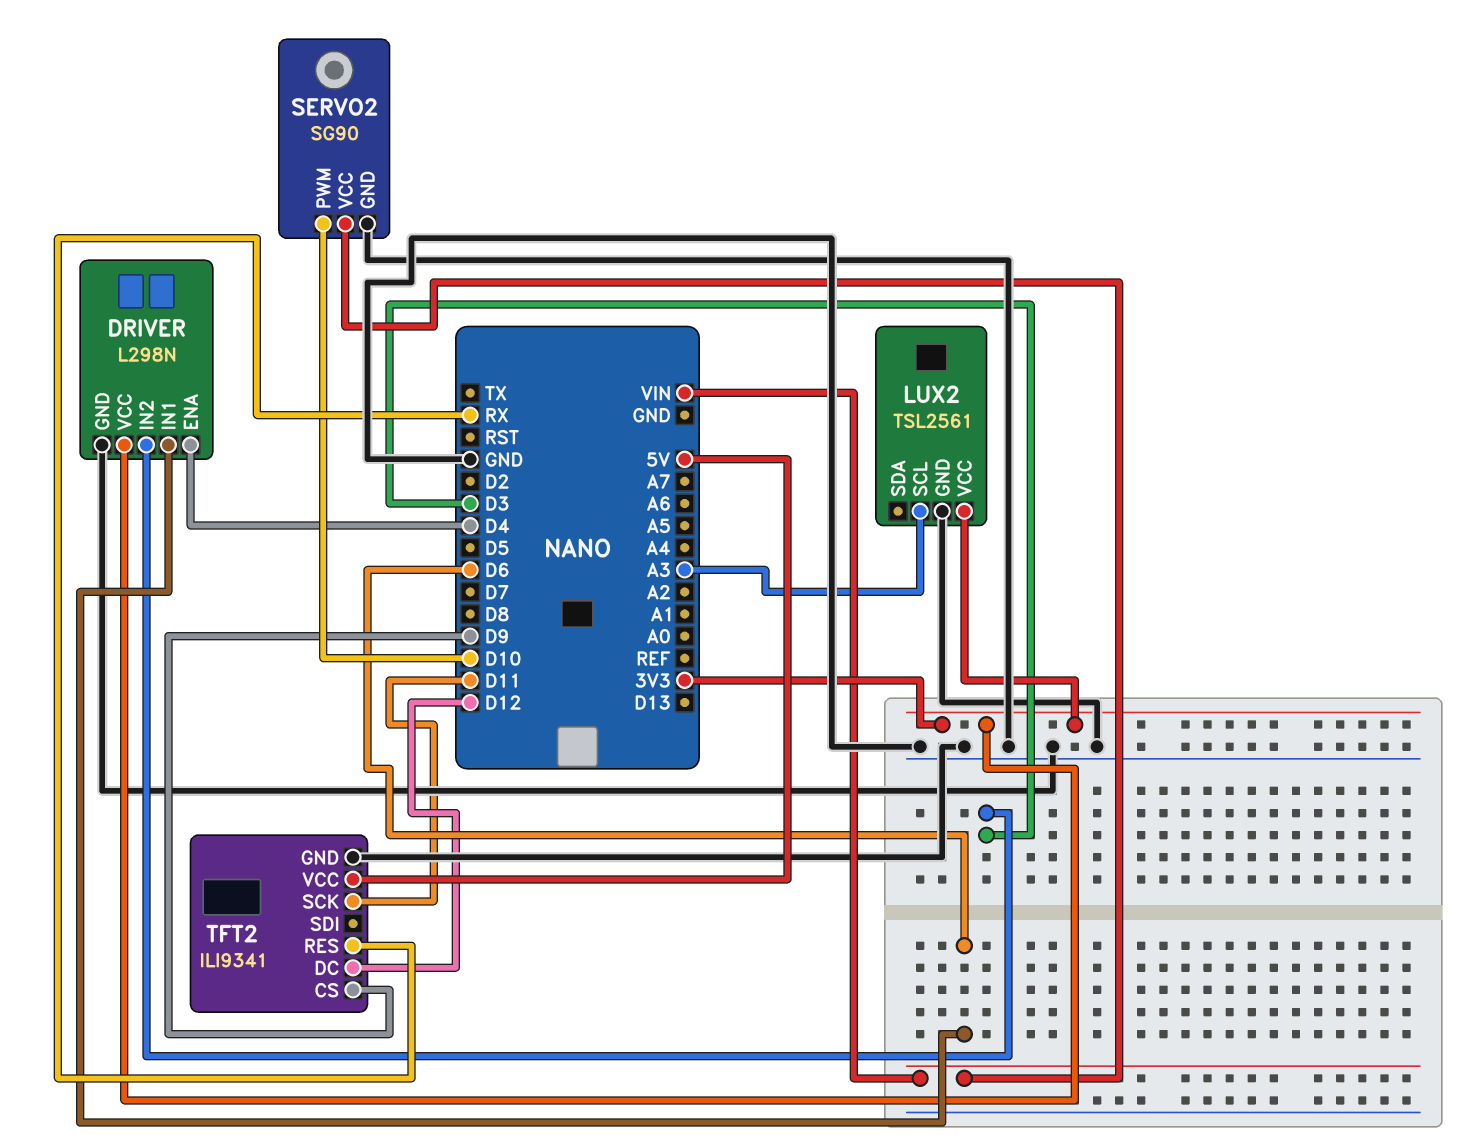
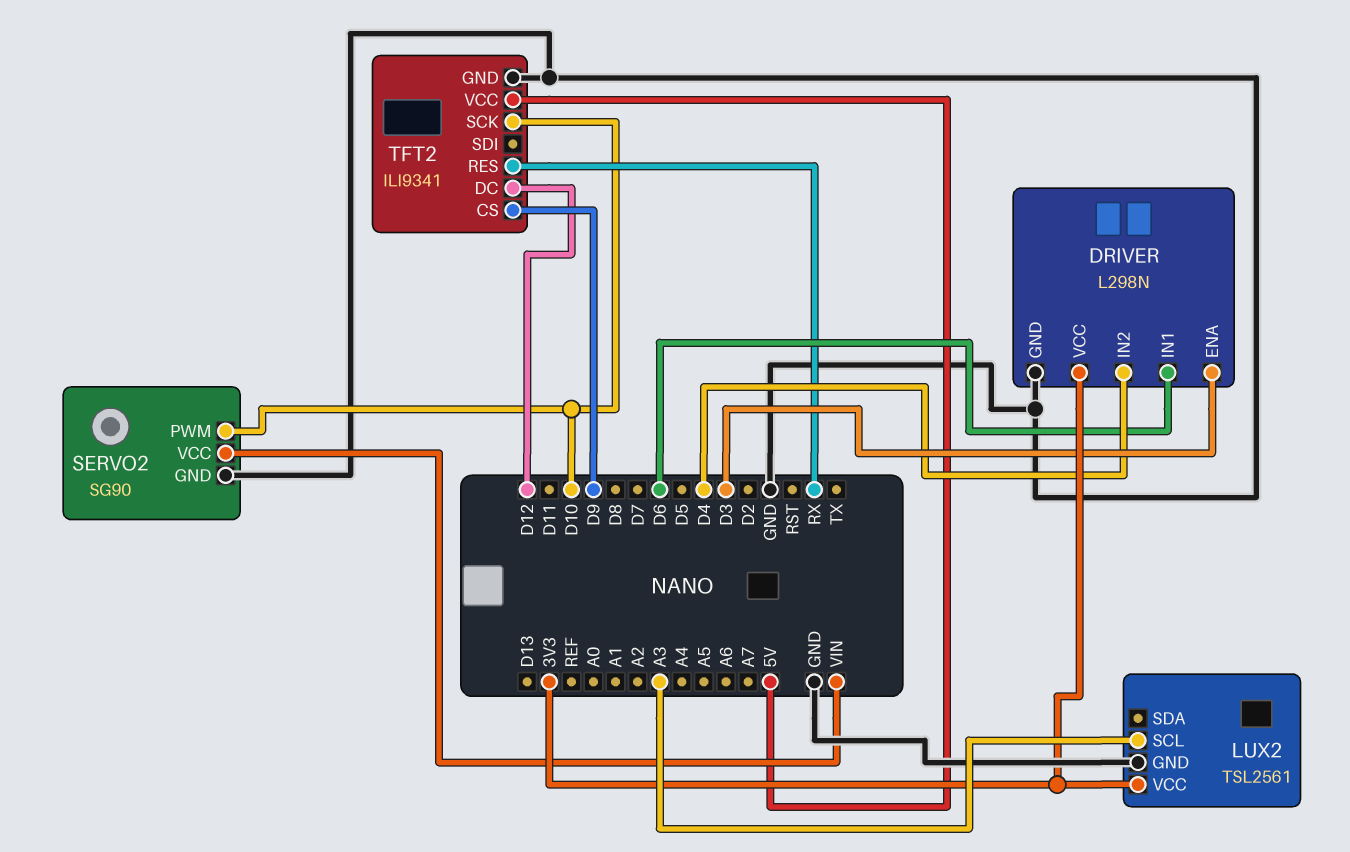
DRIVER pin ENA: D4 -> D3
DRIVER pin IN2: D3 -> D4
TFT2 pin SCK: D11 -> D10

